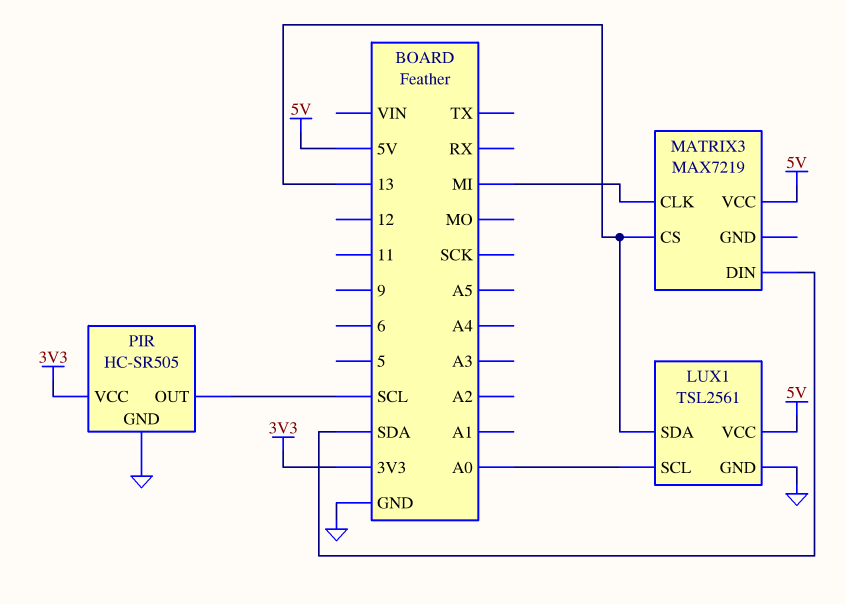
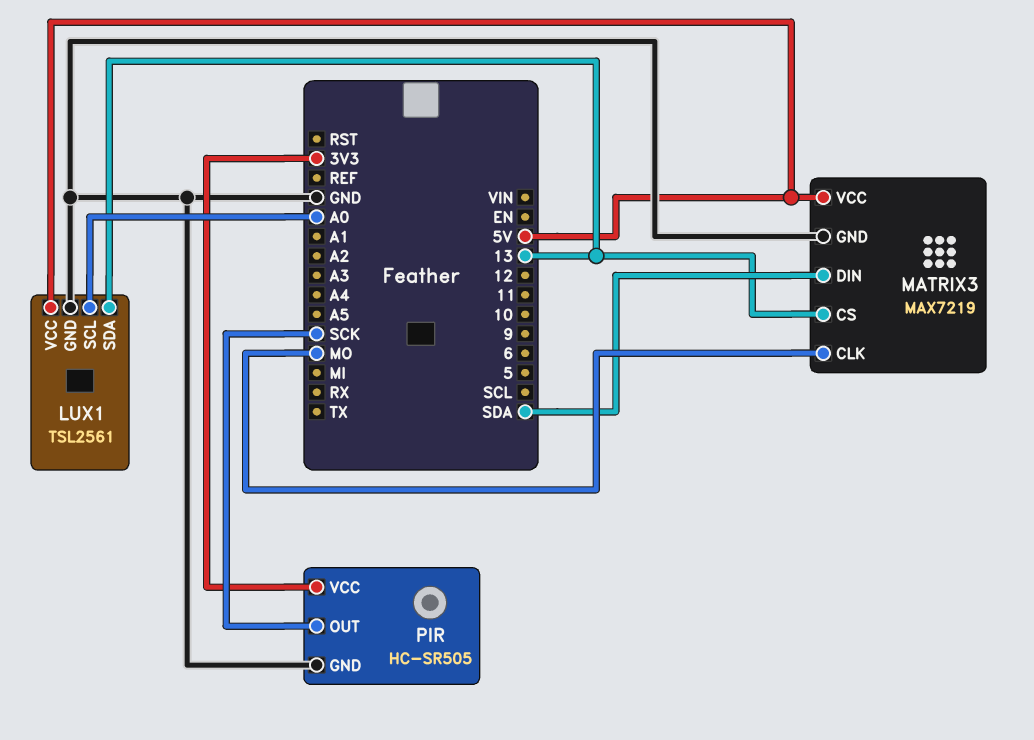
MATRIX3 pin CLK: MI -> MO
MATRIX3 pin GND: none -> GND
PIR pin OUT: SCL -> SCK

